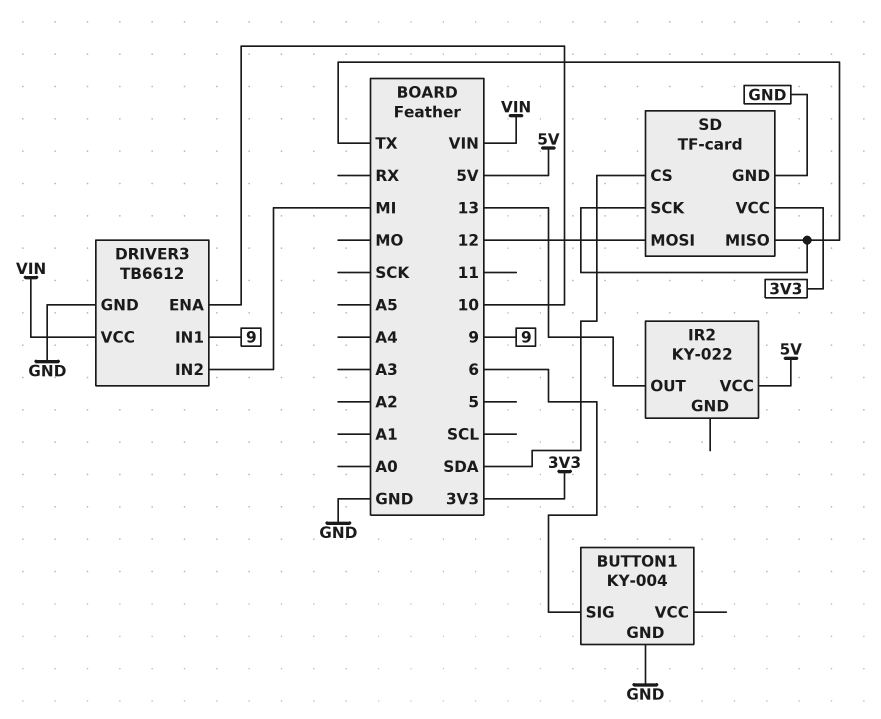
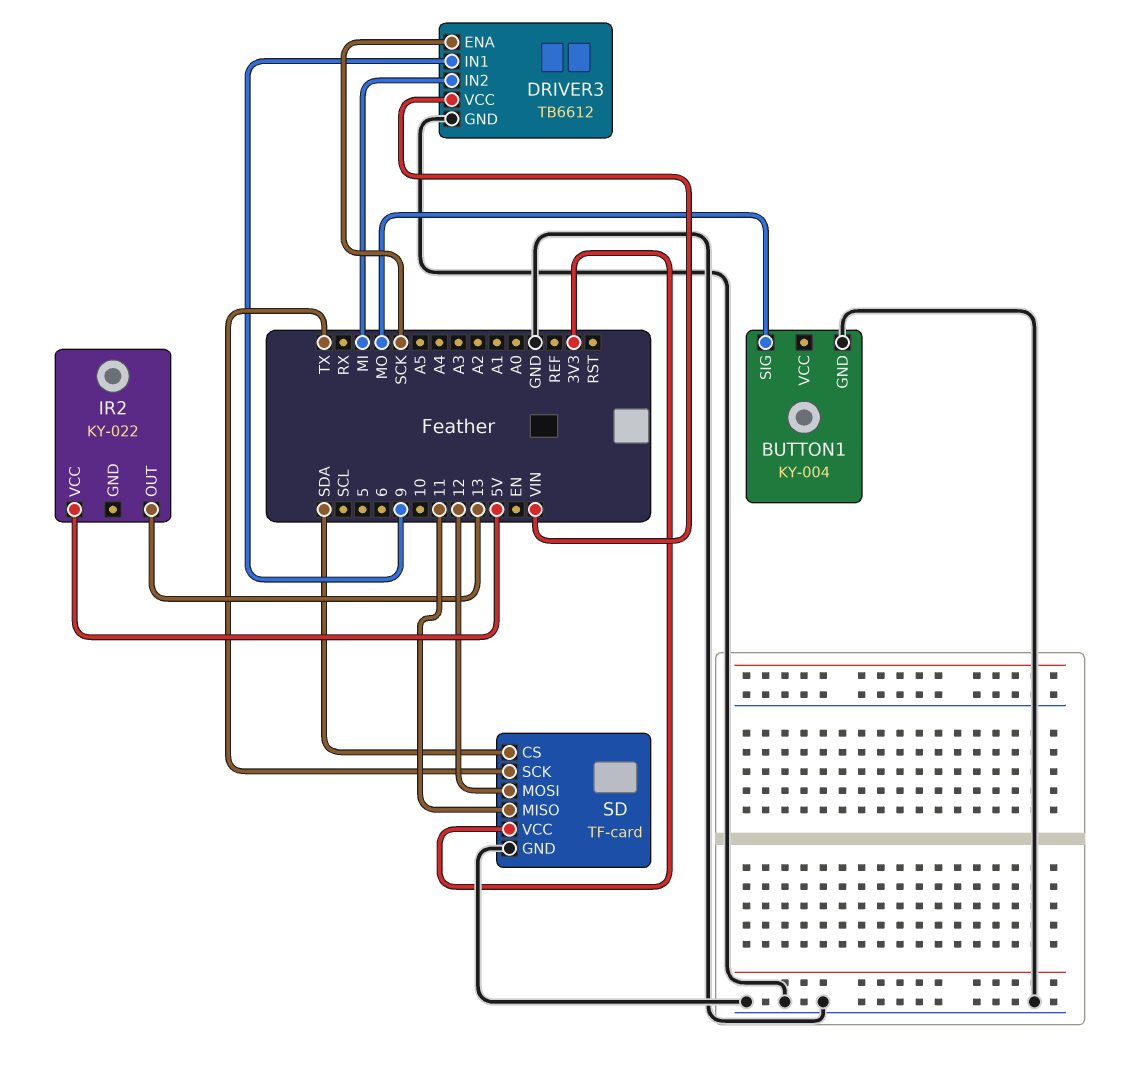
BUTTON1 pin SIG: 6 -> MO
DRIVER3 pin ENA: 10 -> SCK
SD pin MISO: TX -> 11

